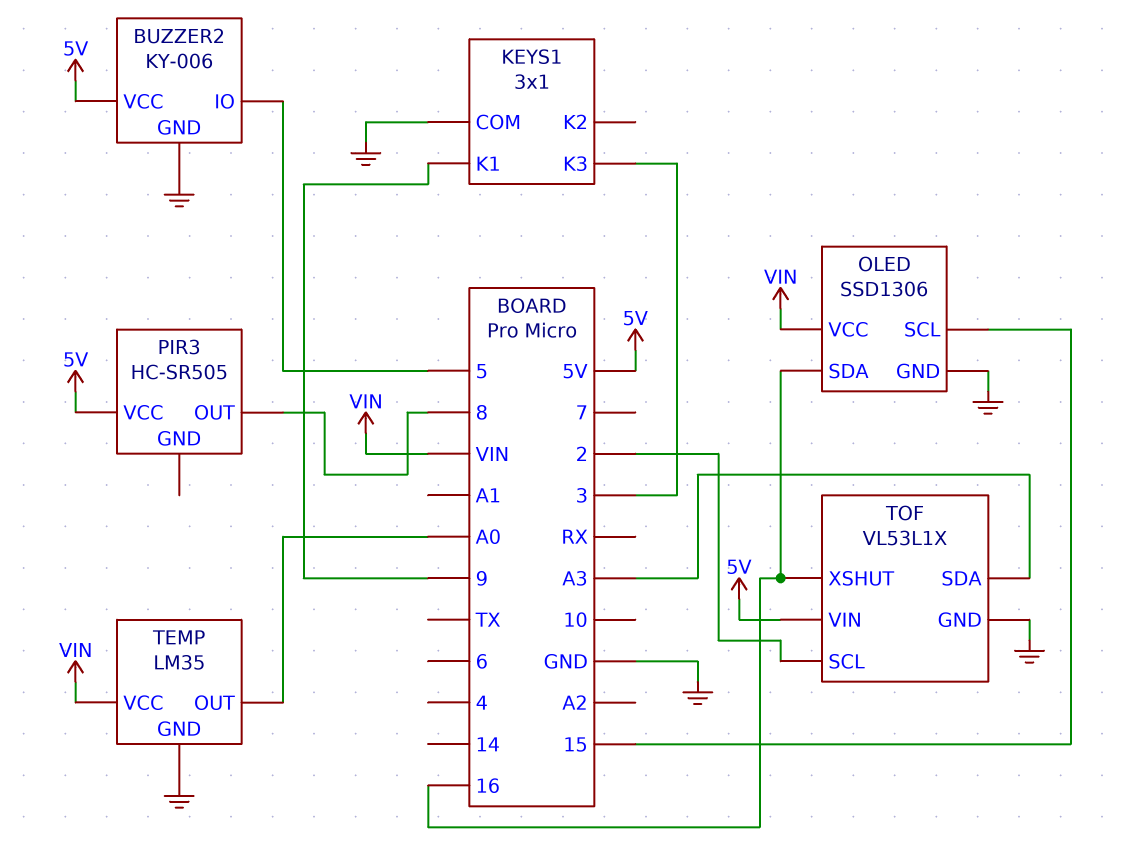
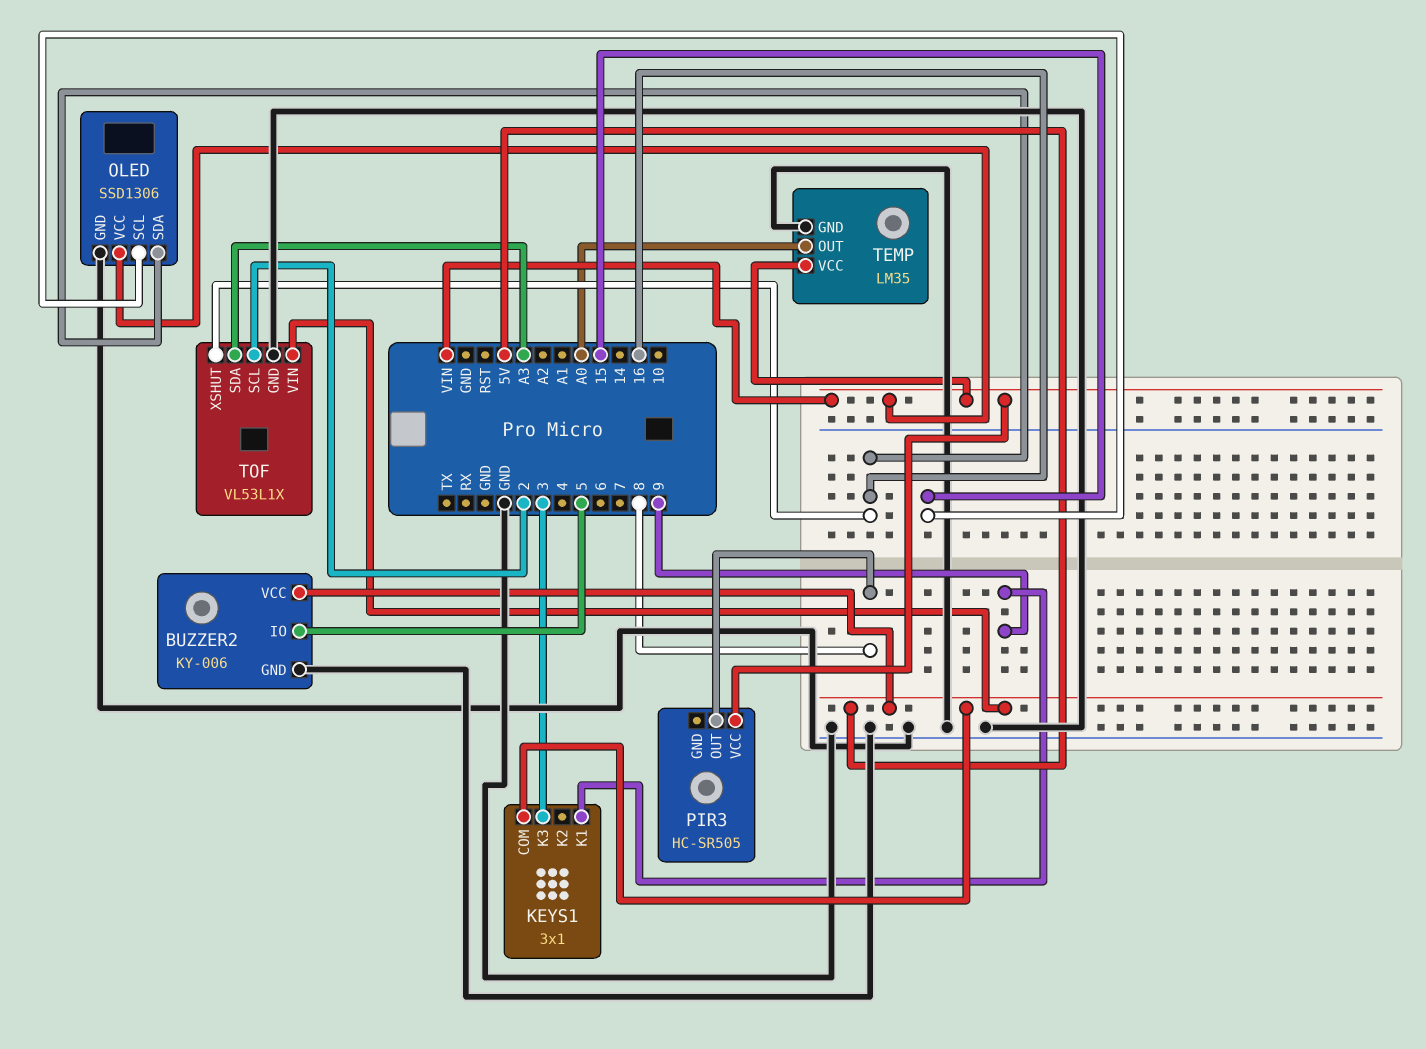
KEYS1 pin COM: GND -> 5V
PIR3 pin VCC: 5V -> VIN

